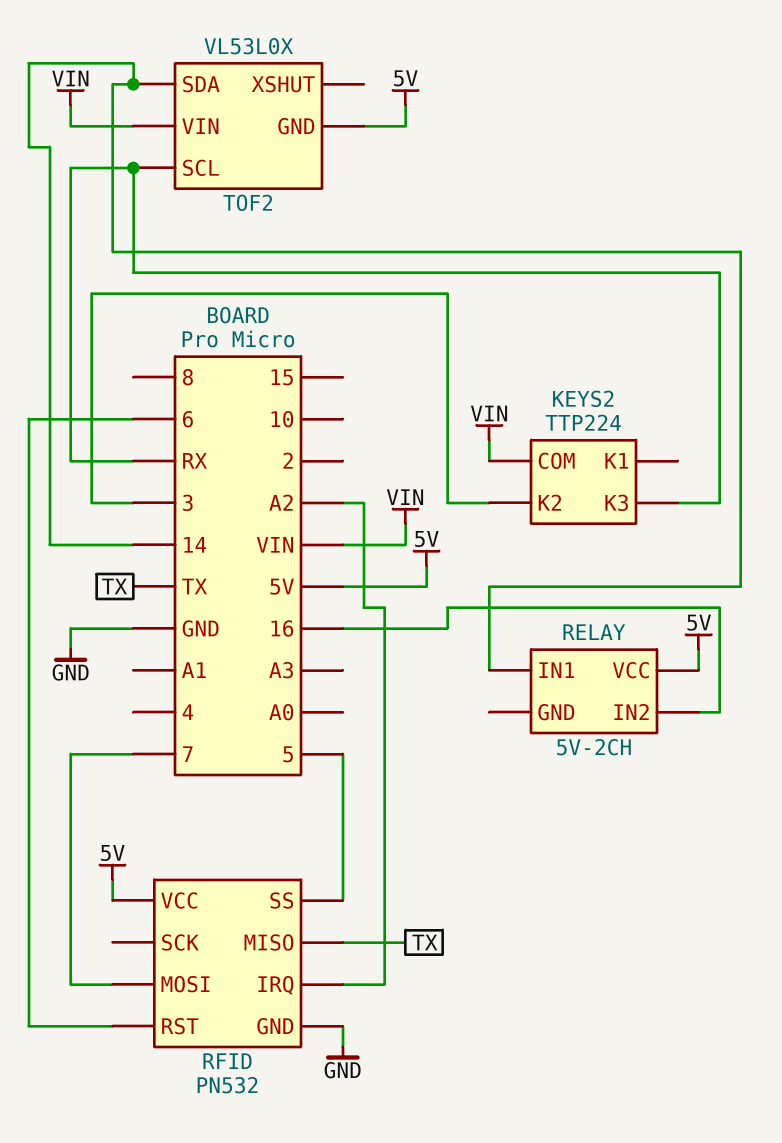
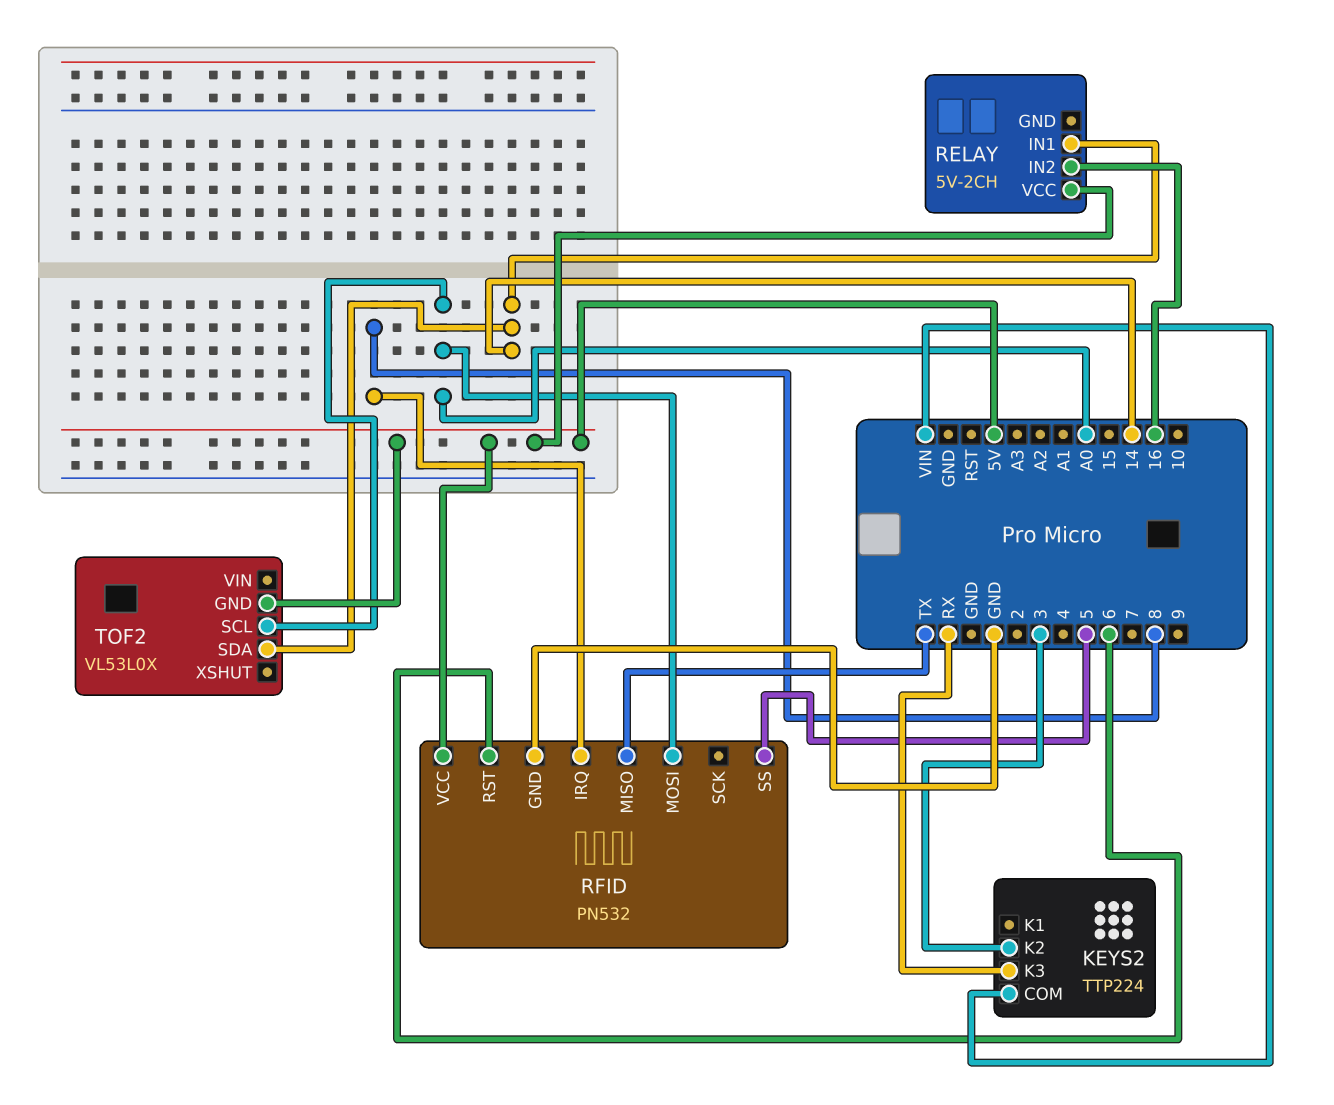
RFID pin IRQ: A2 -> 8
RFID pin MOSI: 7 -> A0
TOF2 pin SCL: RX -> A0
TOF2 pin VIN: VIN -> none

